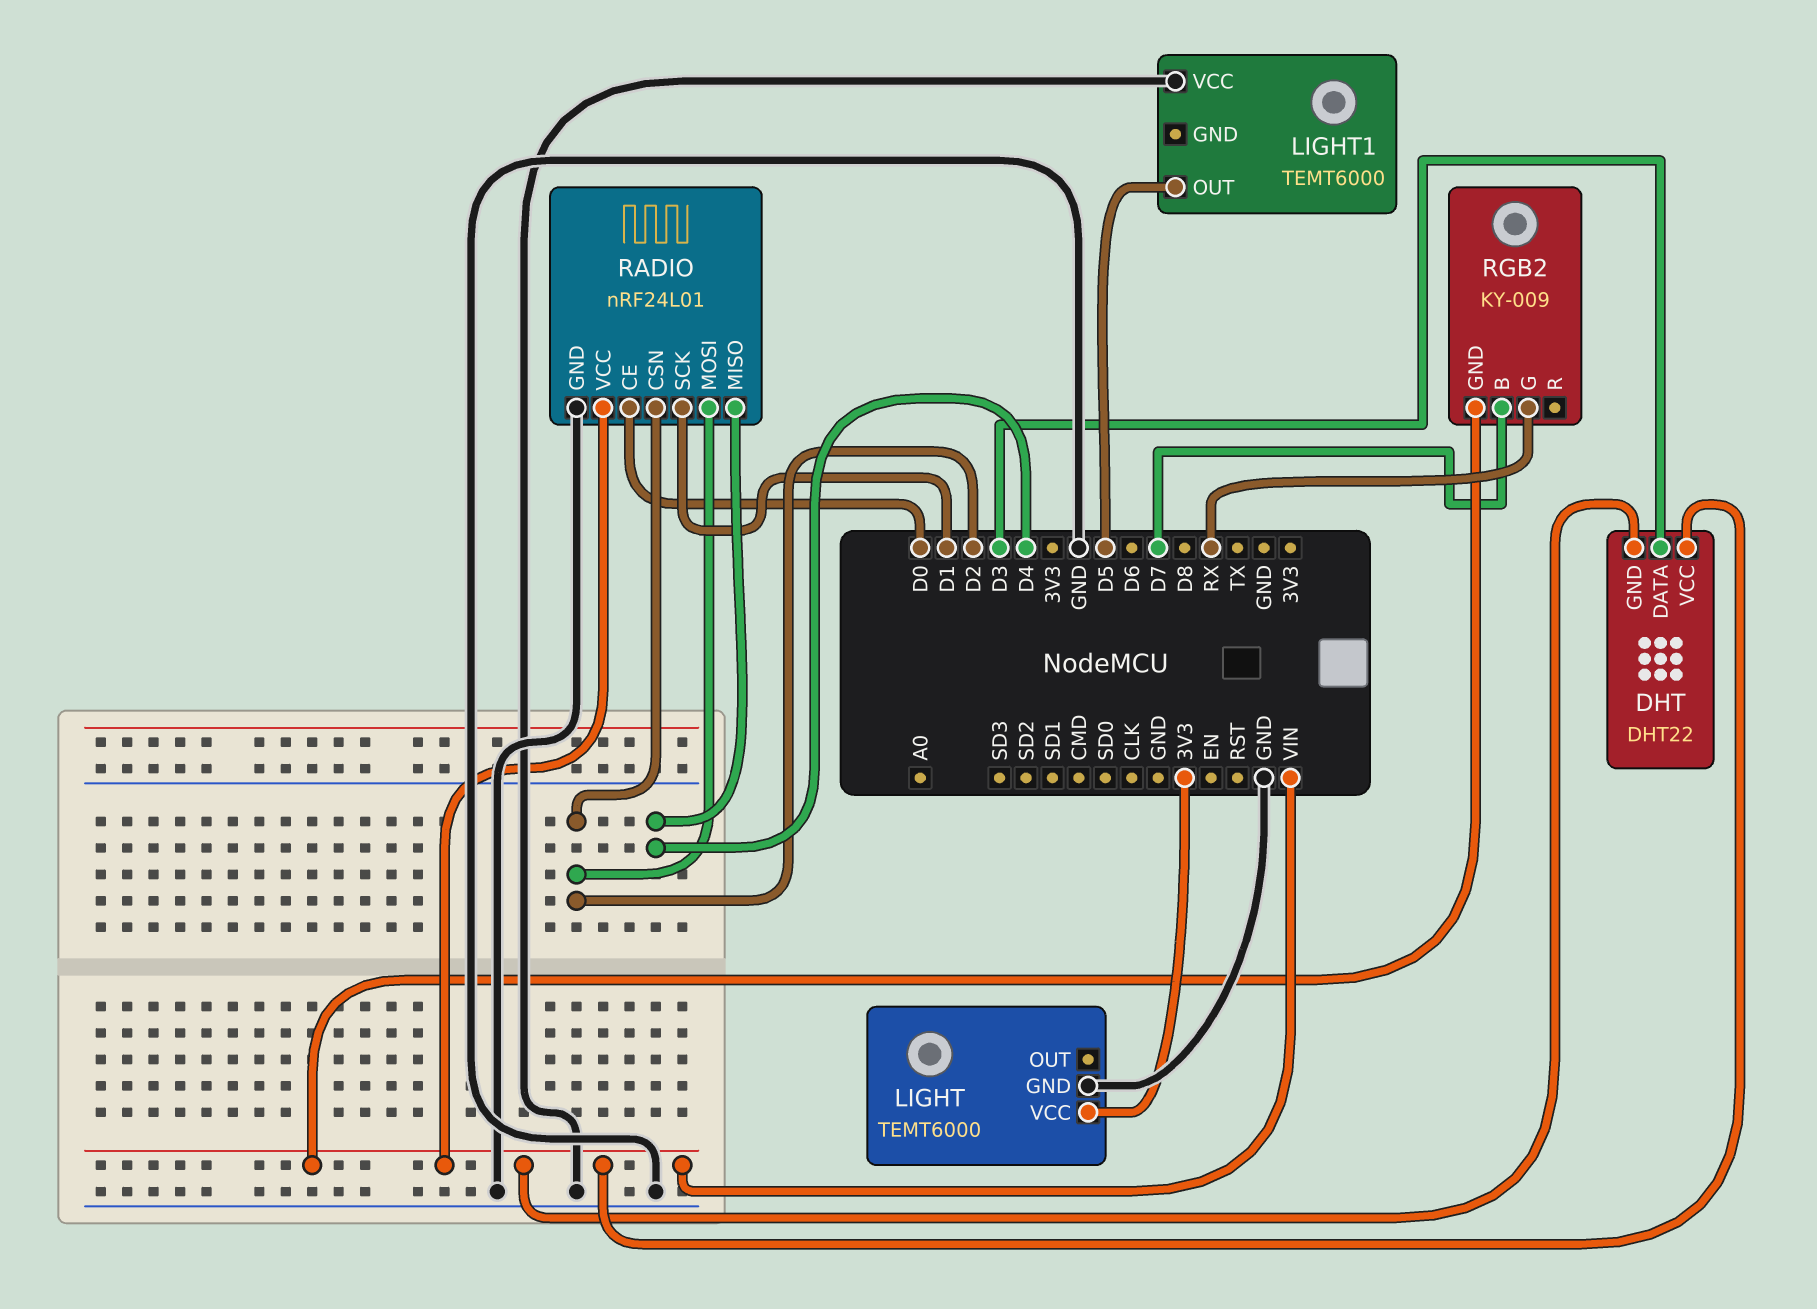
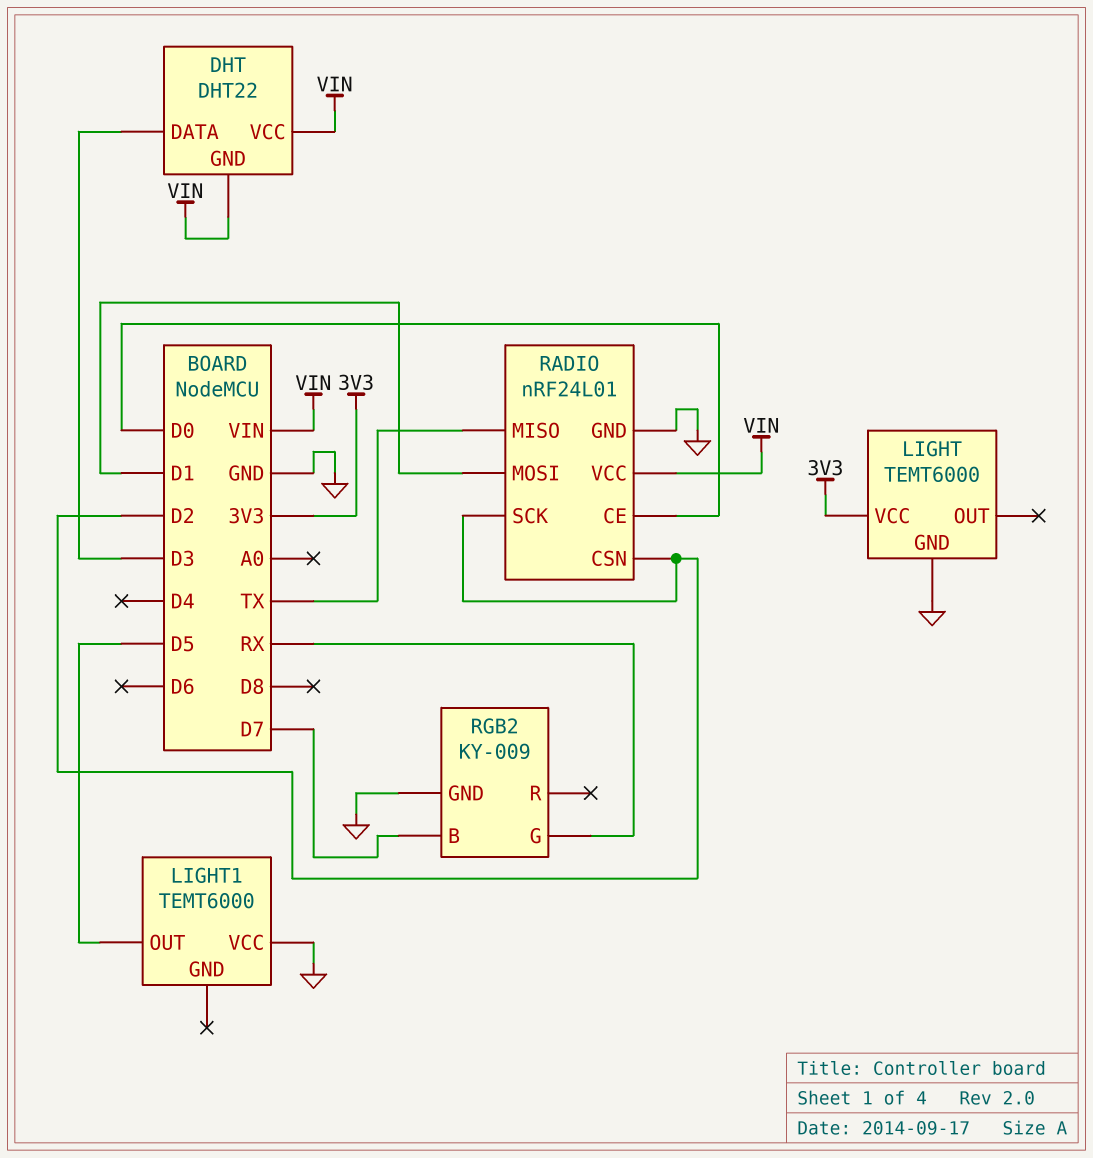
RADIO pin MISO: D4 -> TX
RADIO pin MOSI: D2 -> D1
RADIO pin SCK: D1 -> D2
RGB2 pin GND: VIN -> GND

